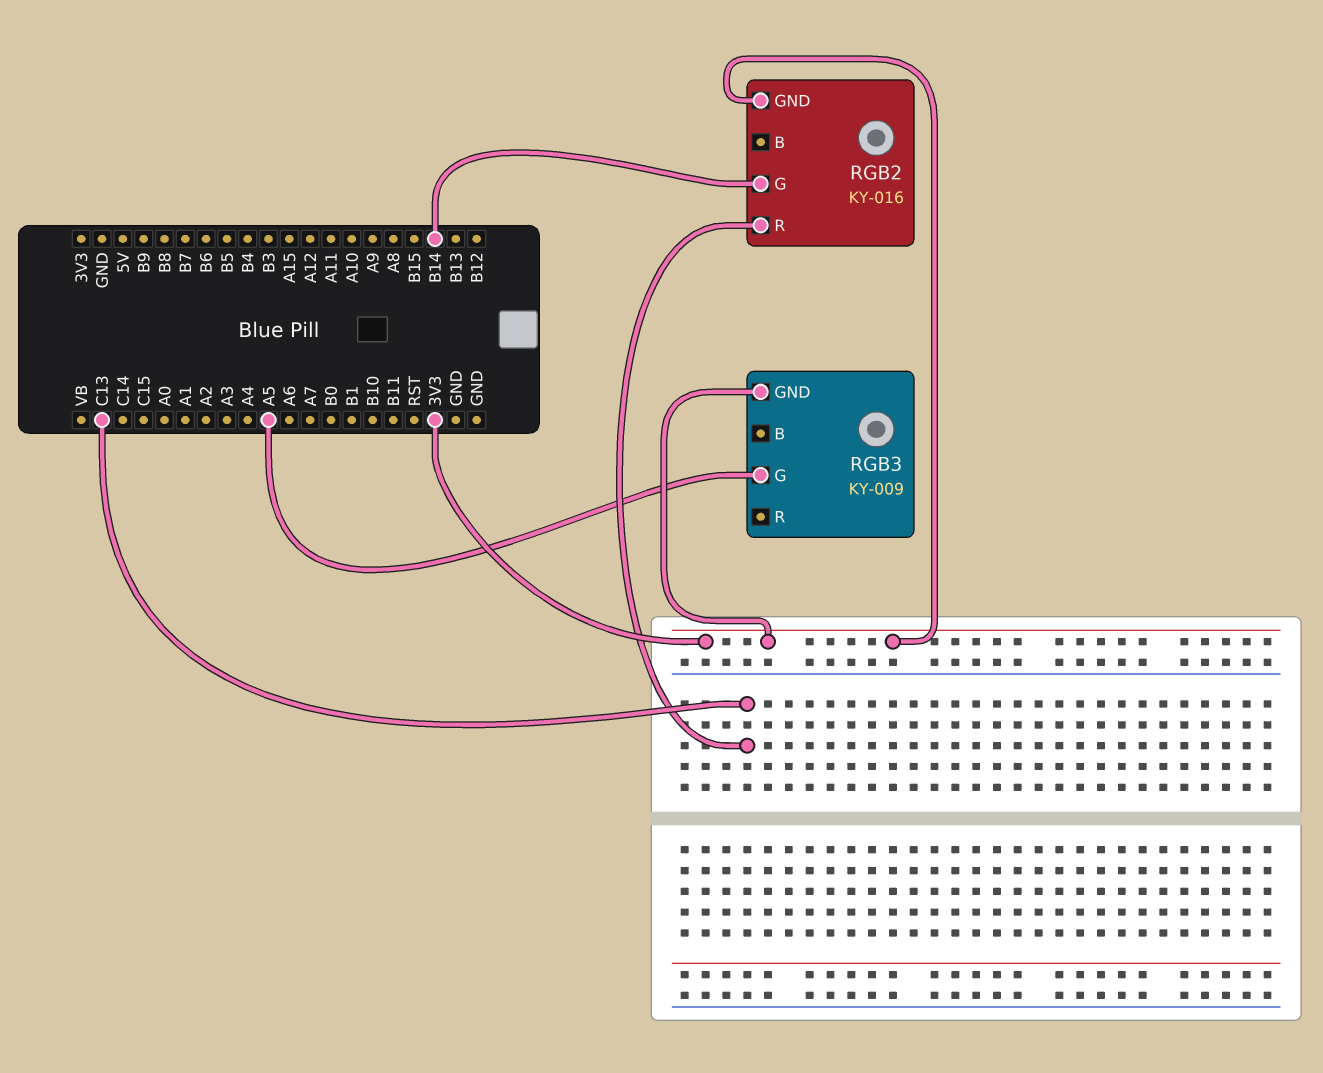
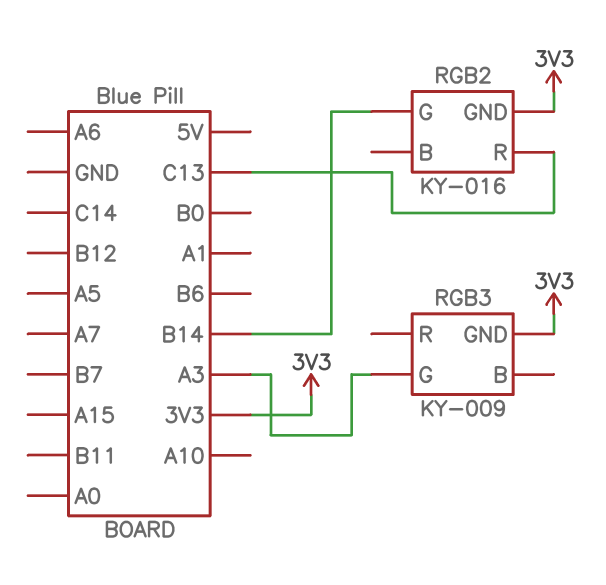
RGB3 pin G: A5 -> A3

